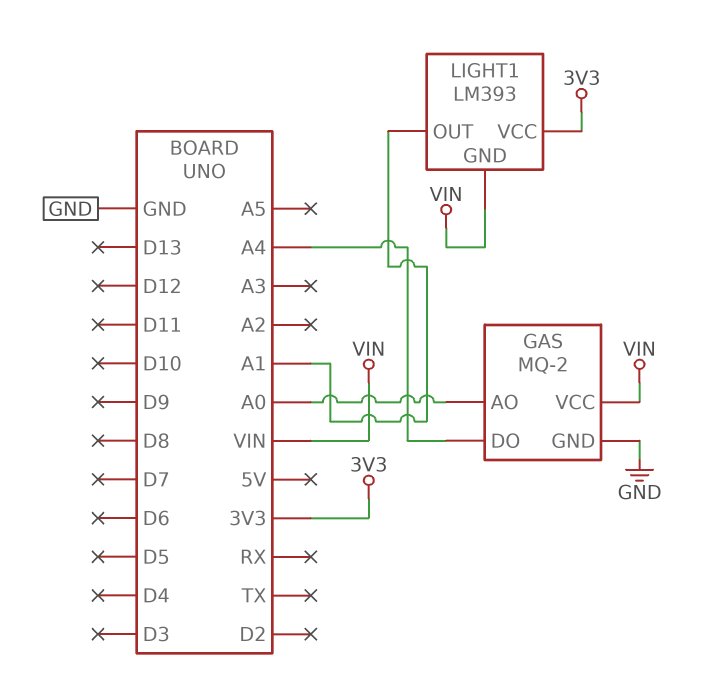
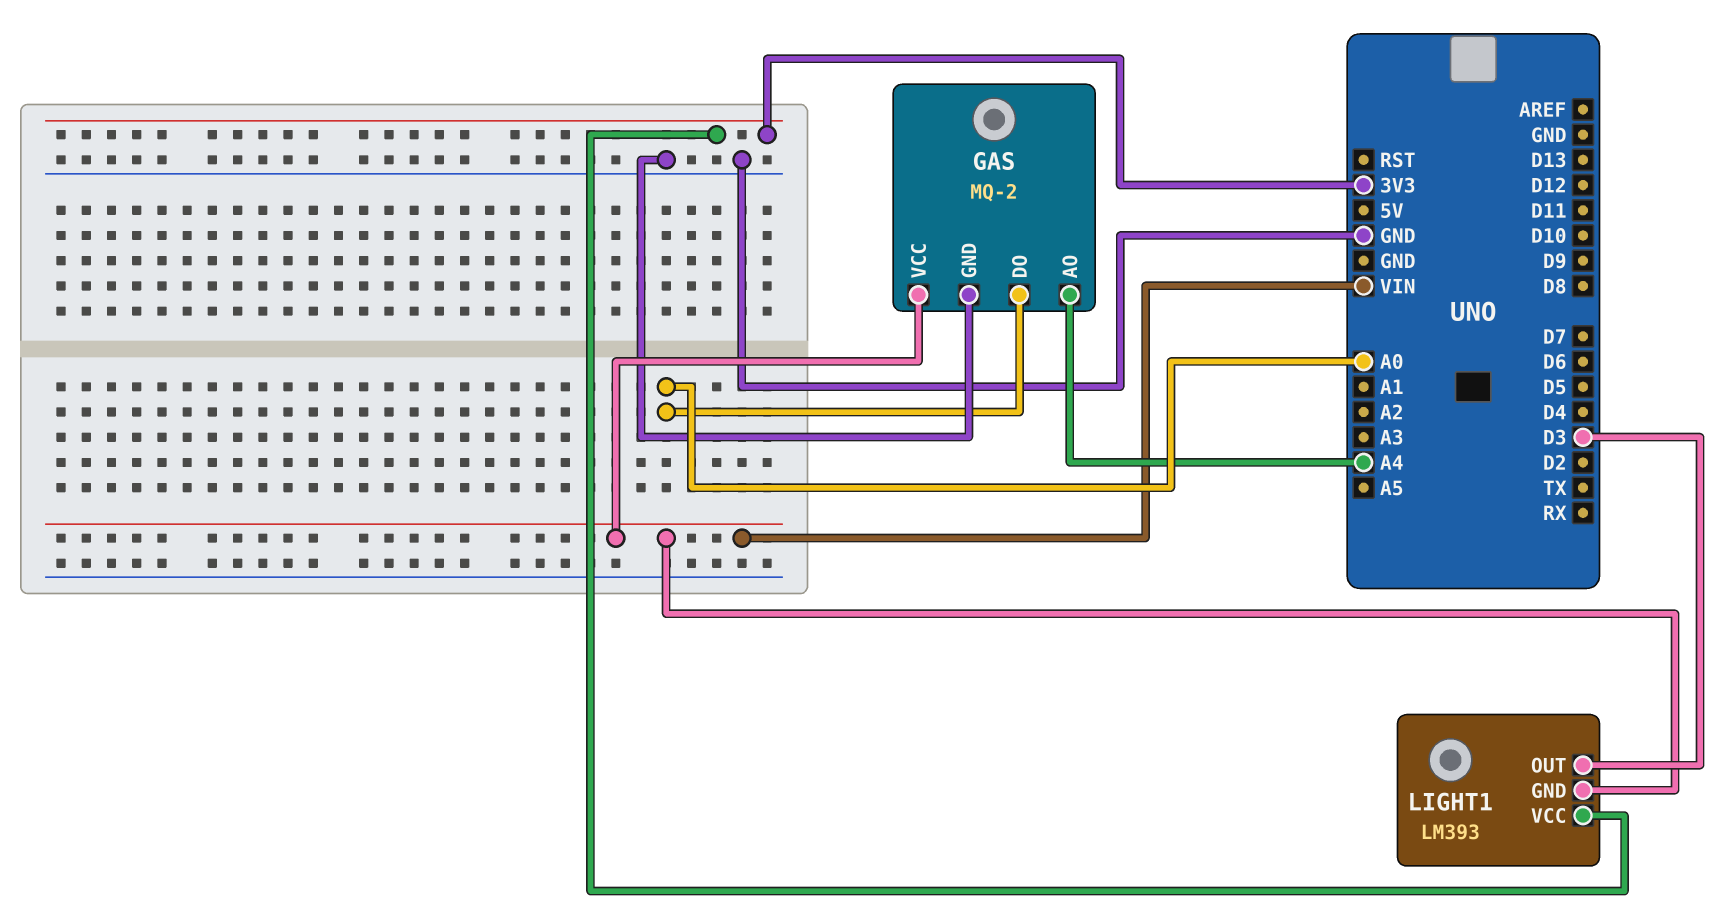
GAS pin AO: A0 -> A4
GAS pin DO: A4 -> A0
LIGHT1 pin OUT: A1 -> D3

